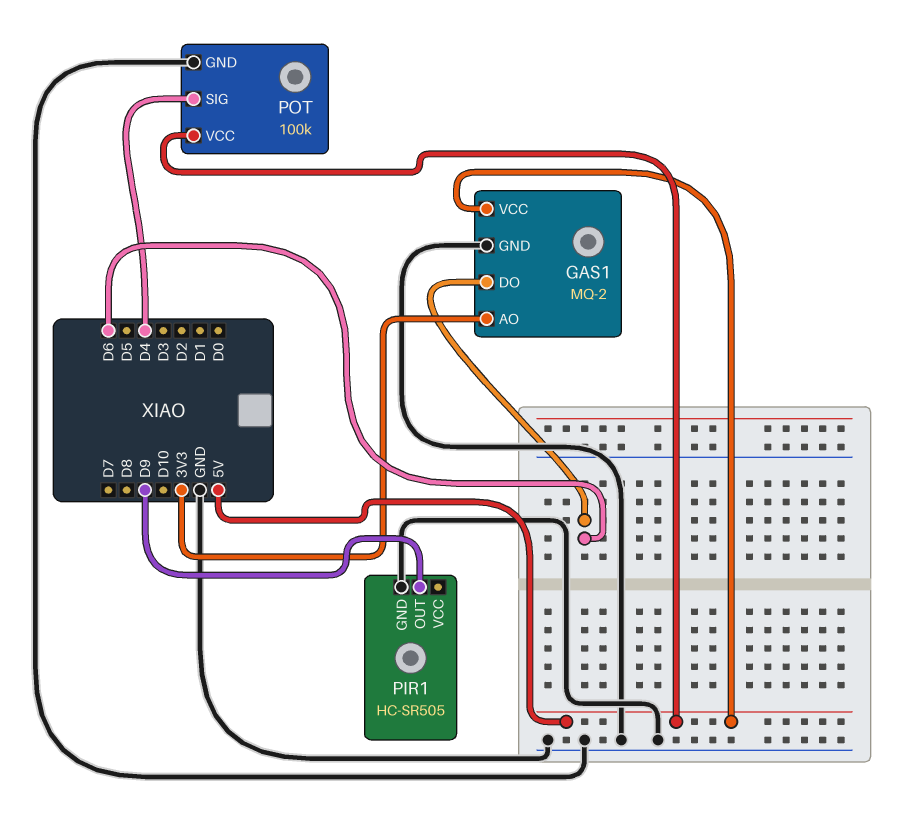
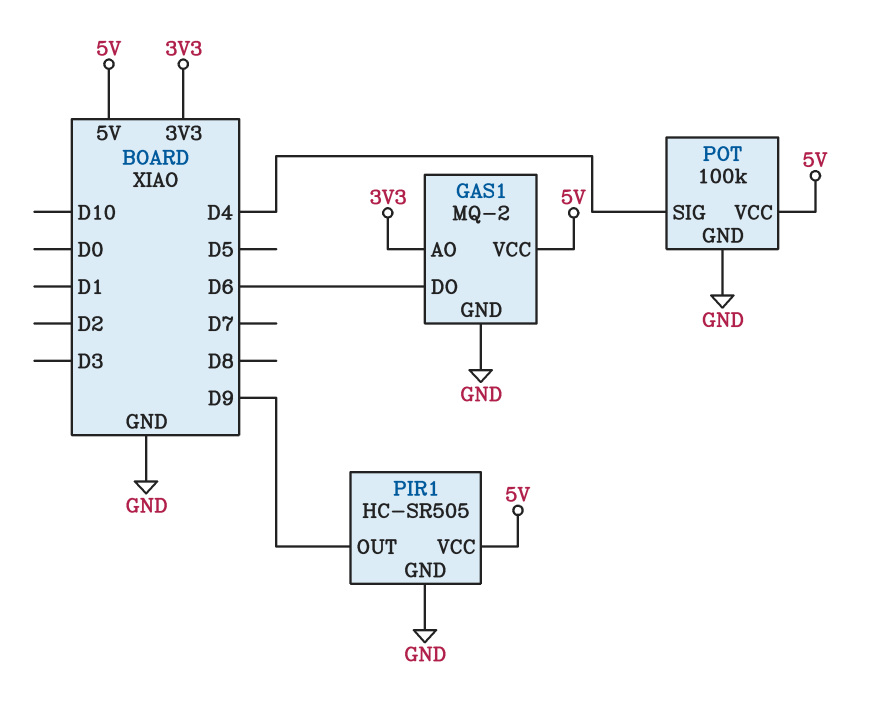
PIR1 pin VCC: none -> 5V

